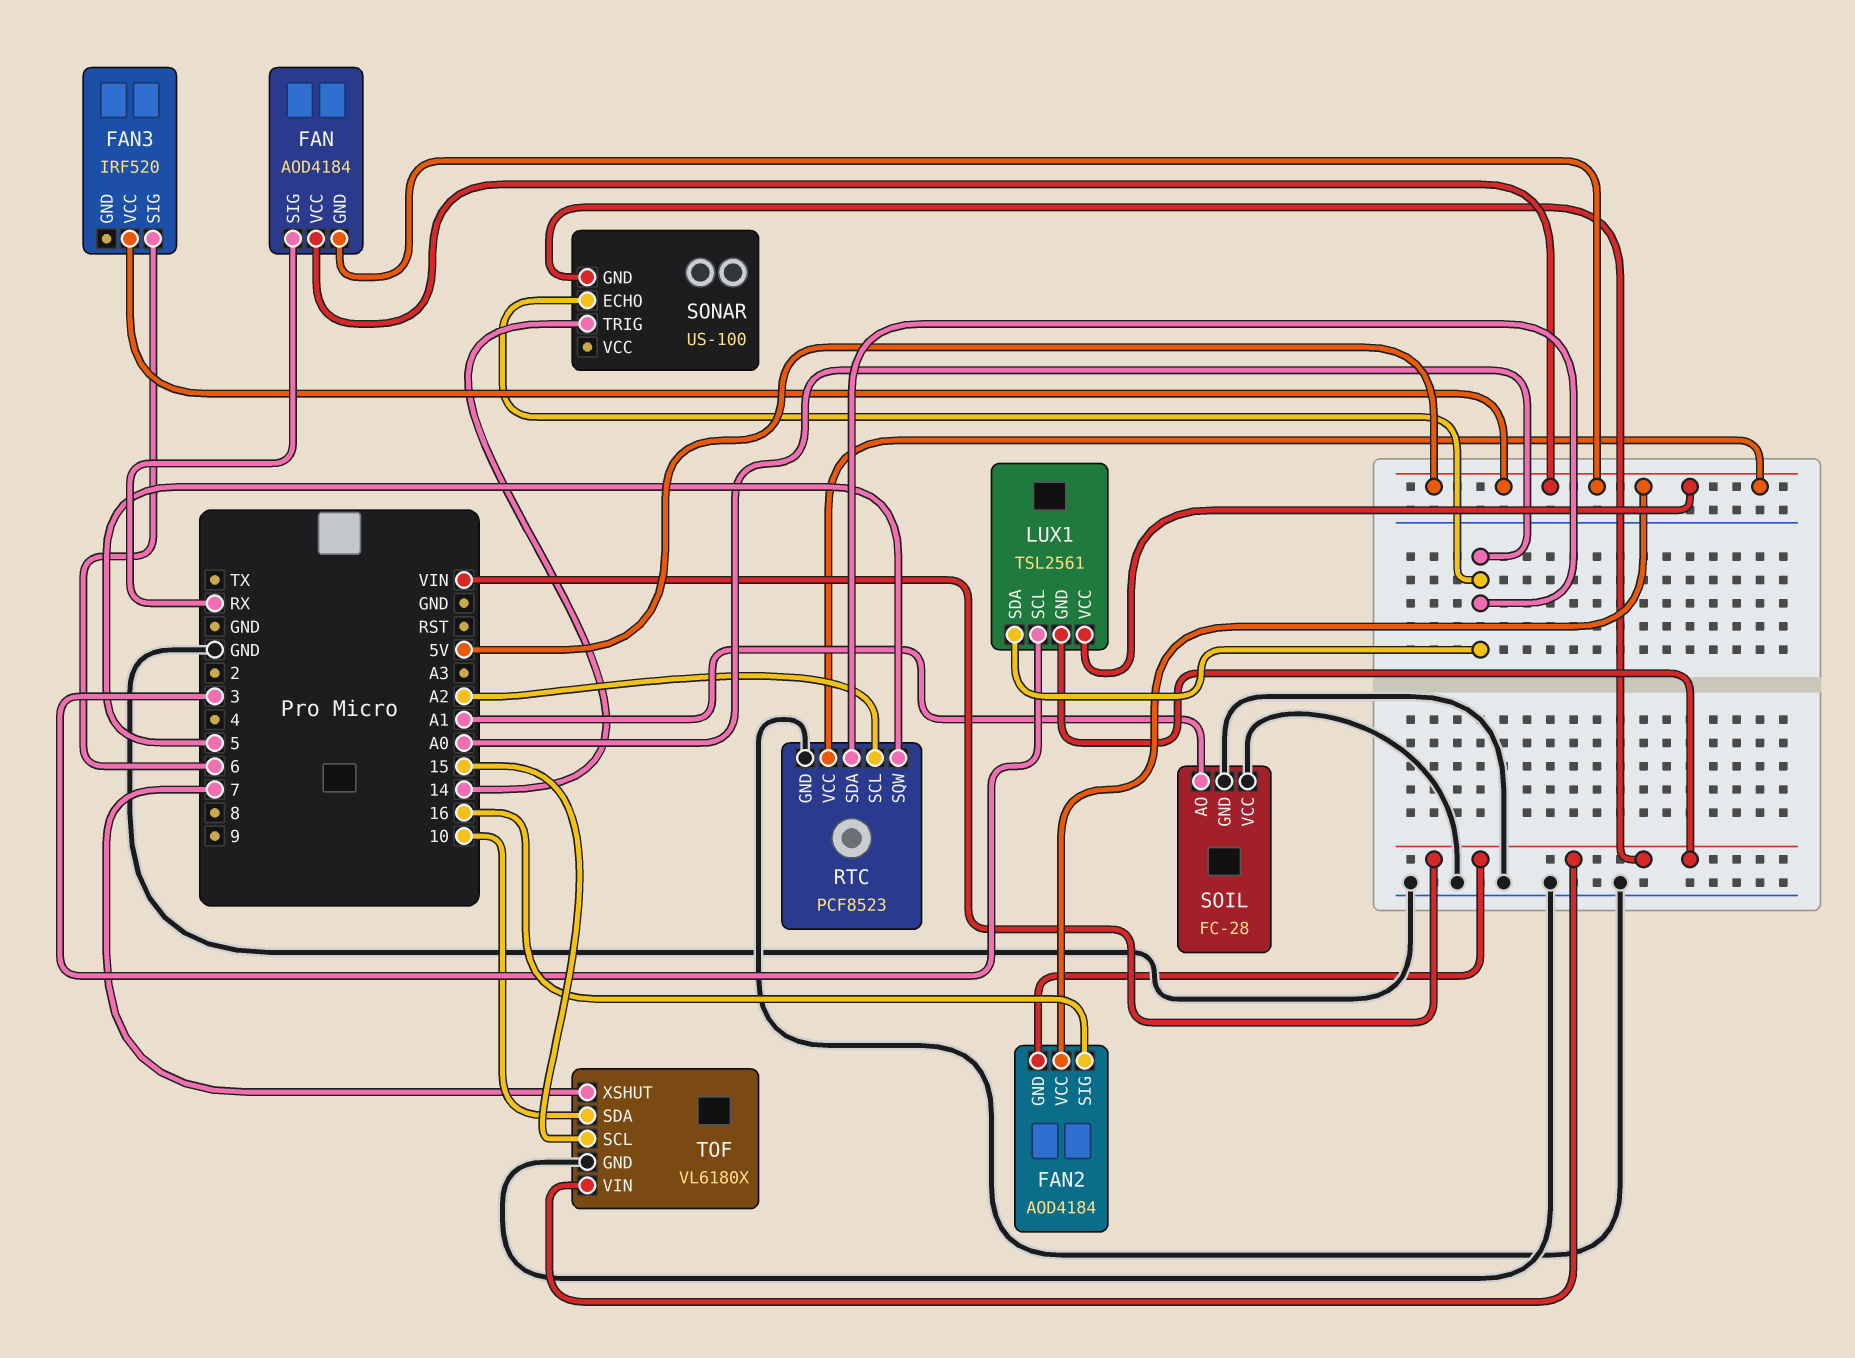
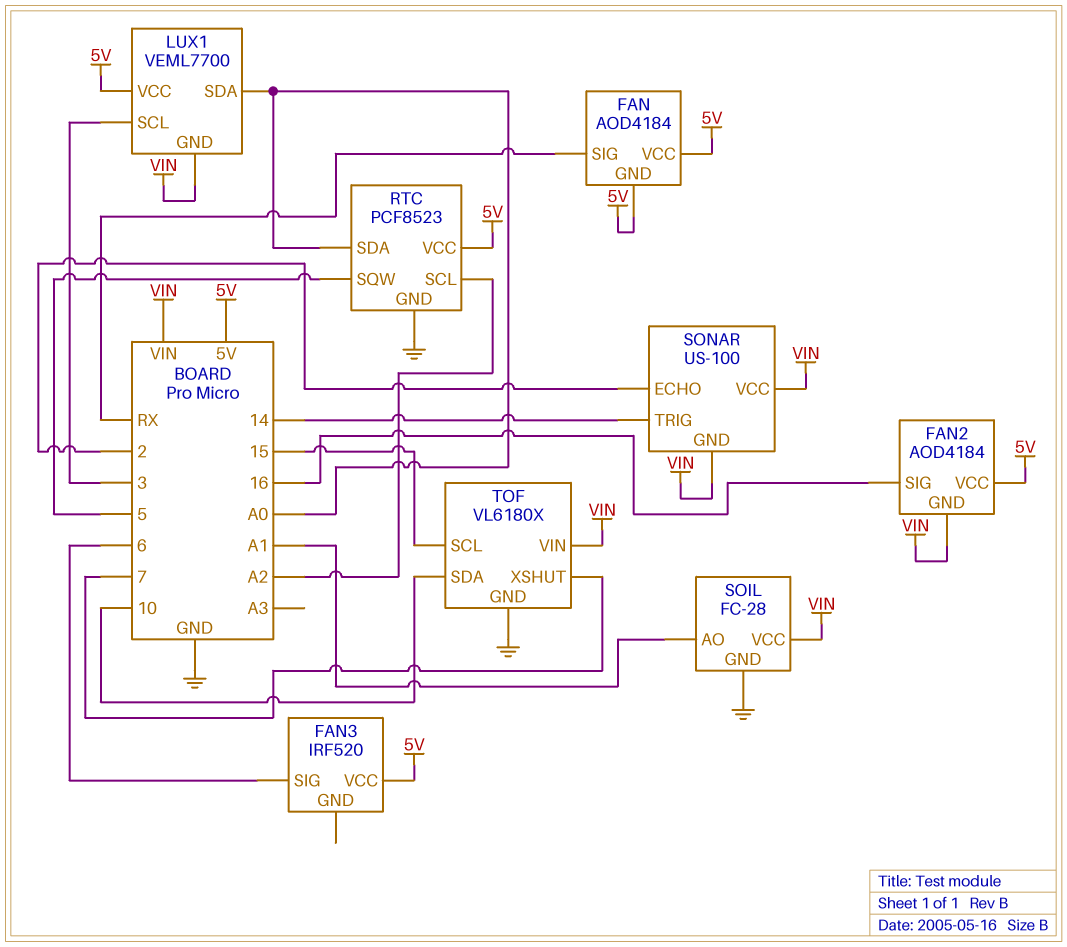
LUX1: TSL2561 -> VEML7700
SOIL pin VCC: GND -> VIN
SONAR pin ECHO: A0 -> 2
SONAR pin VCC: none -> VIN

